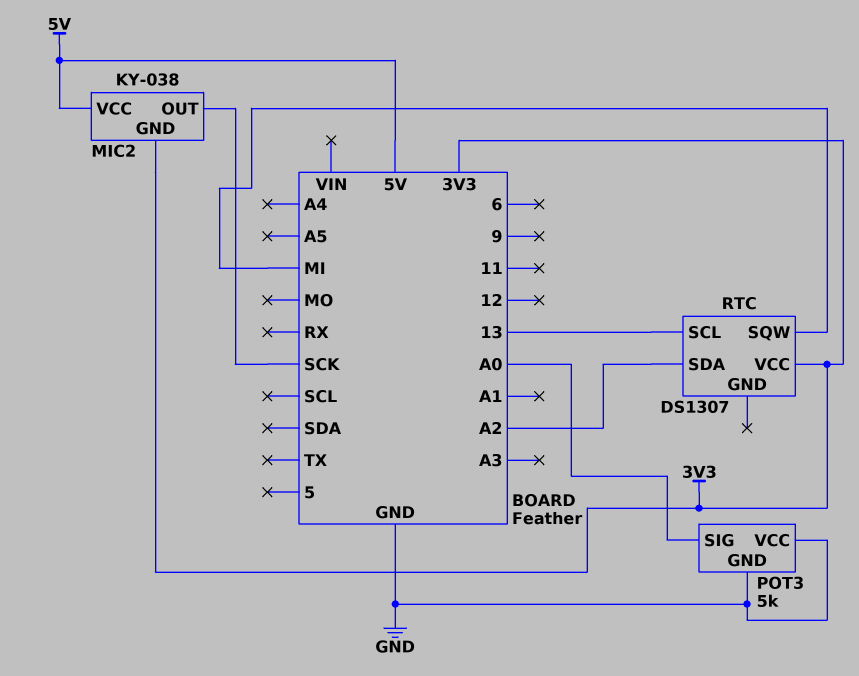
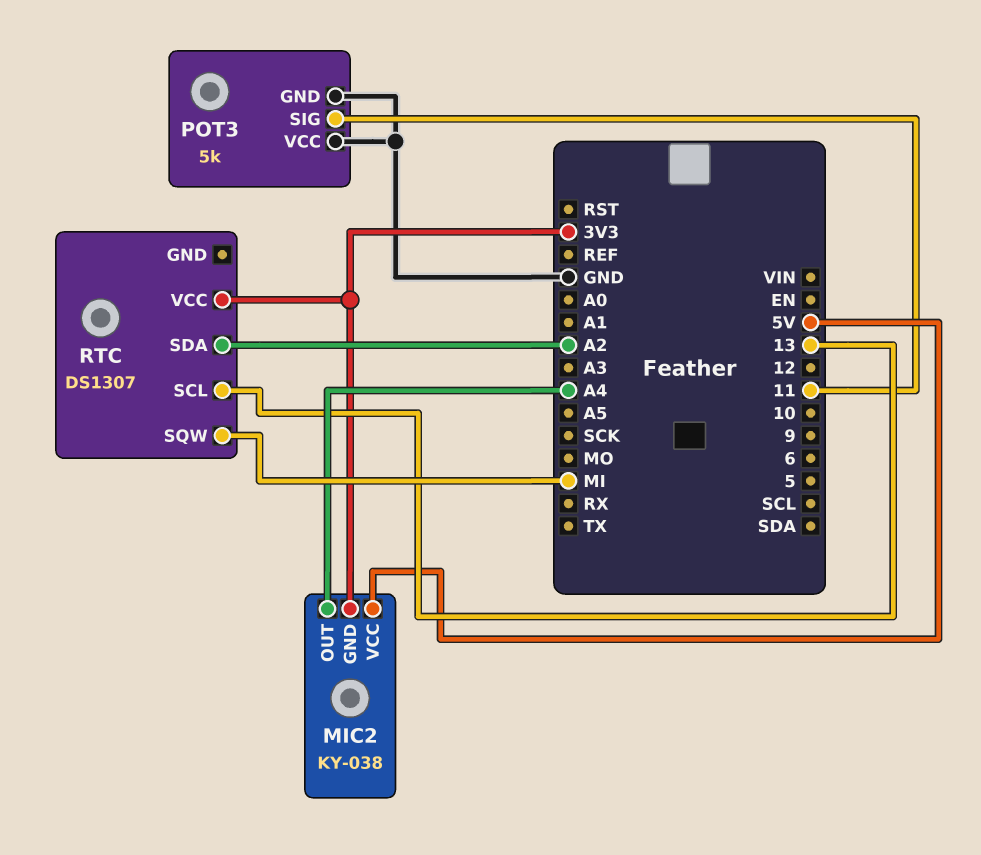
MIC2 pin OUT: SCK -> A4
POT3 pin SIG: A0 -> 11

